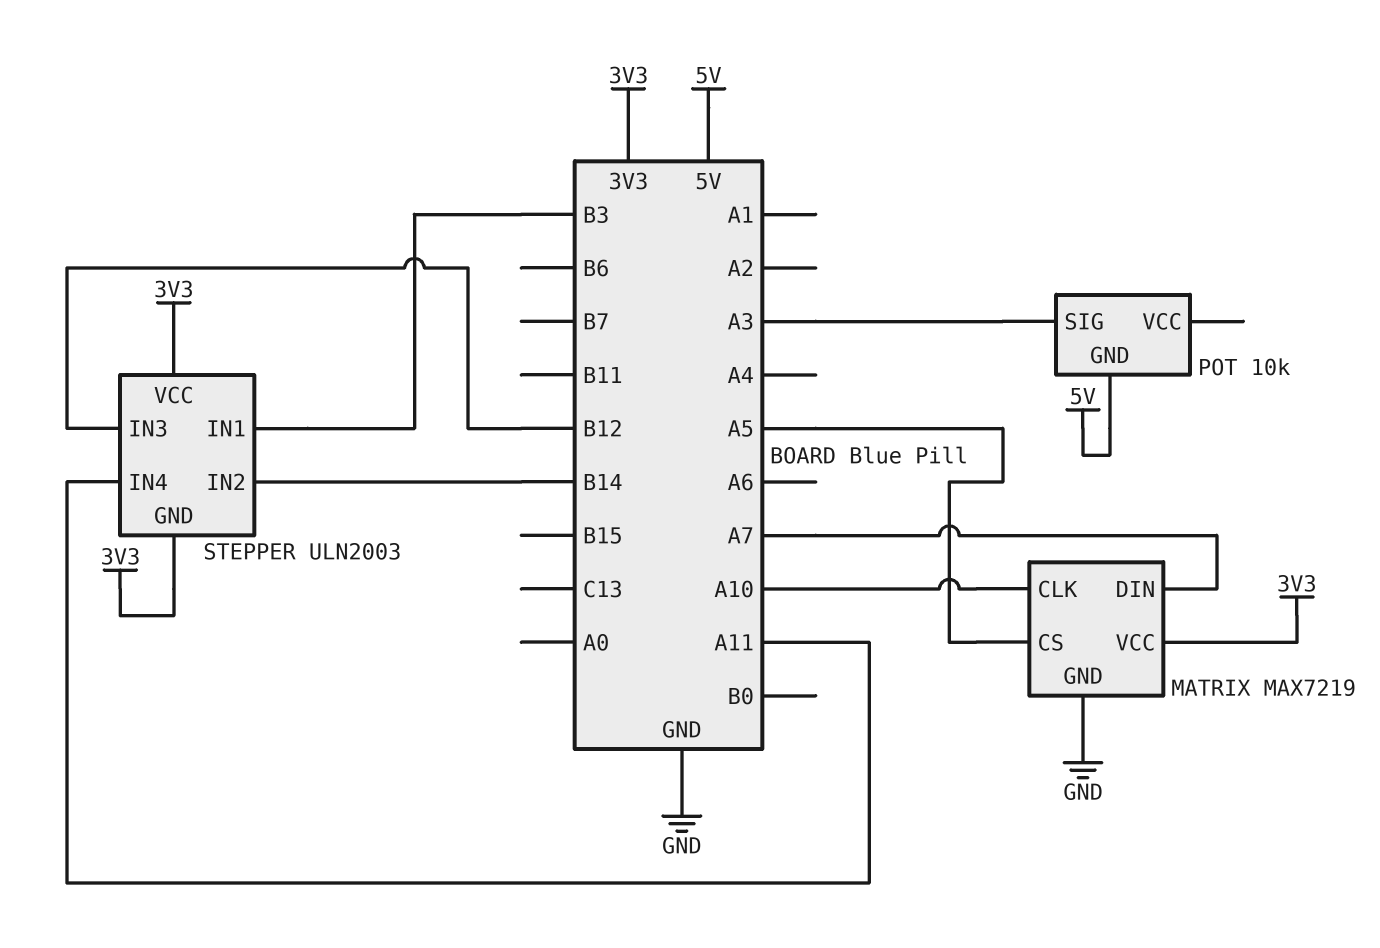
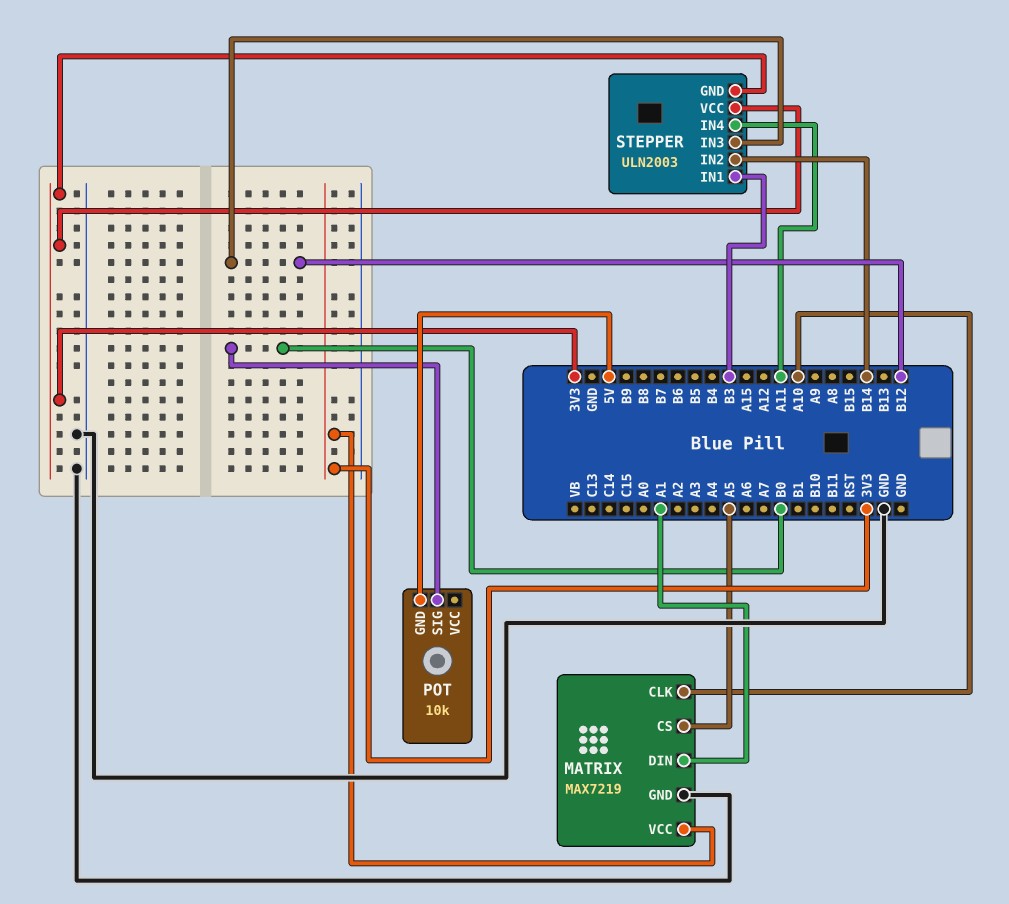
MATRIX pin DIN: A7 -> A1
POT pin SIG: A3 -> B0

